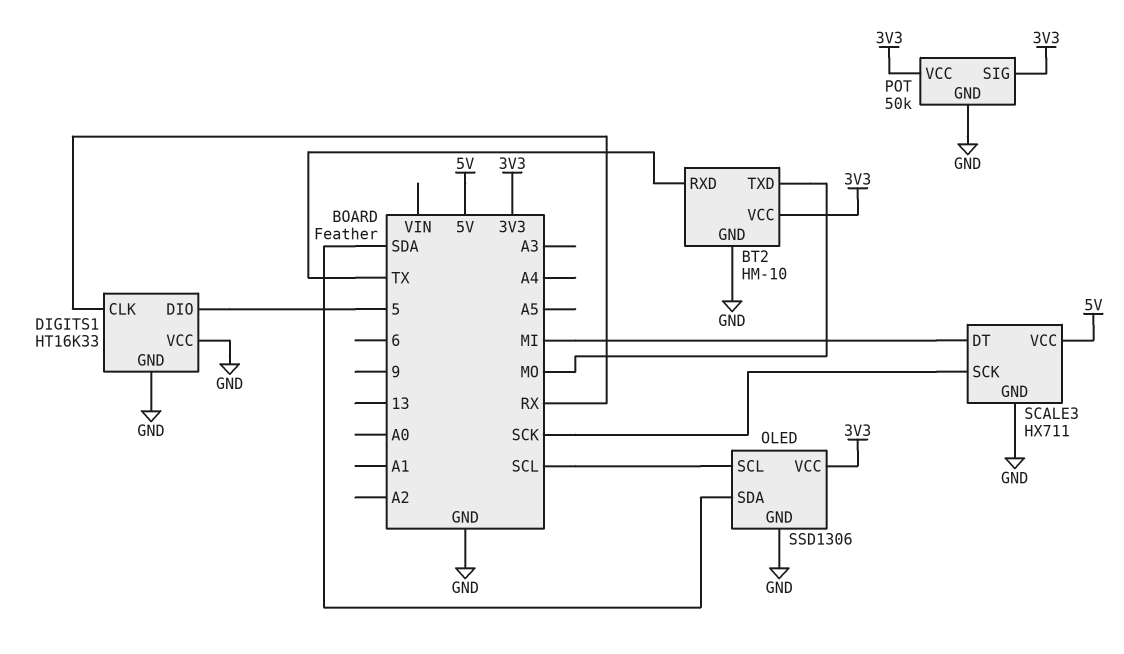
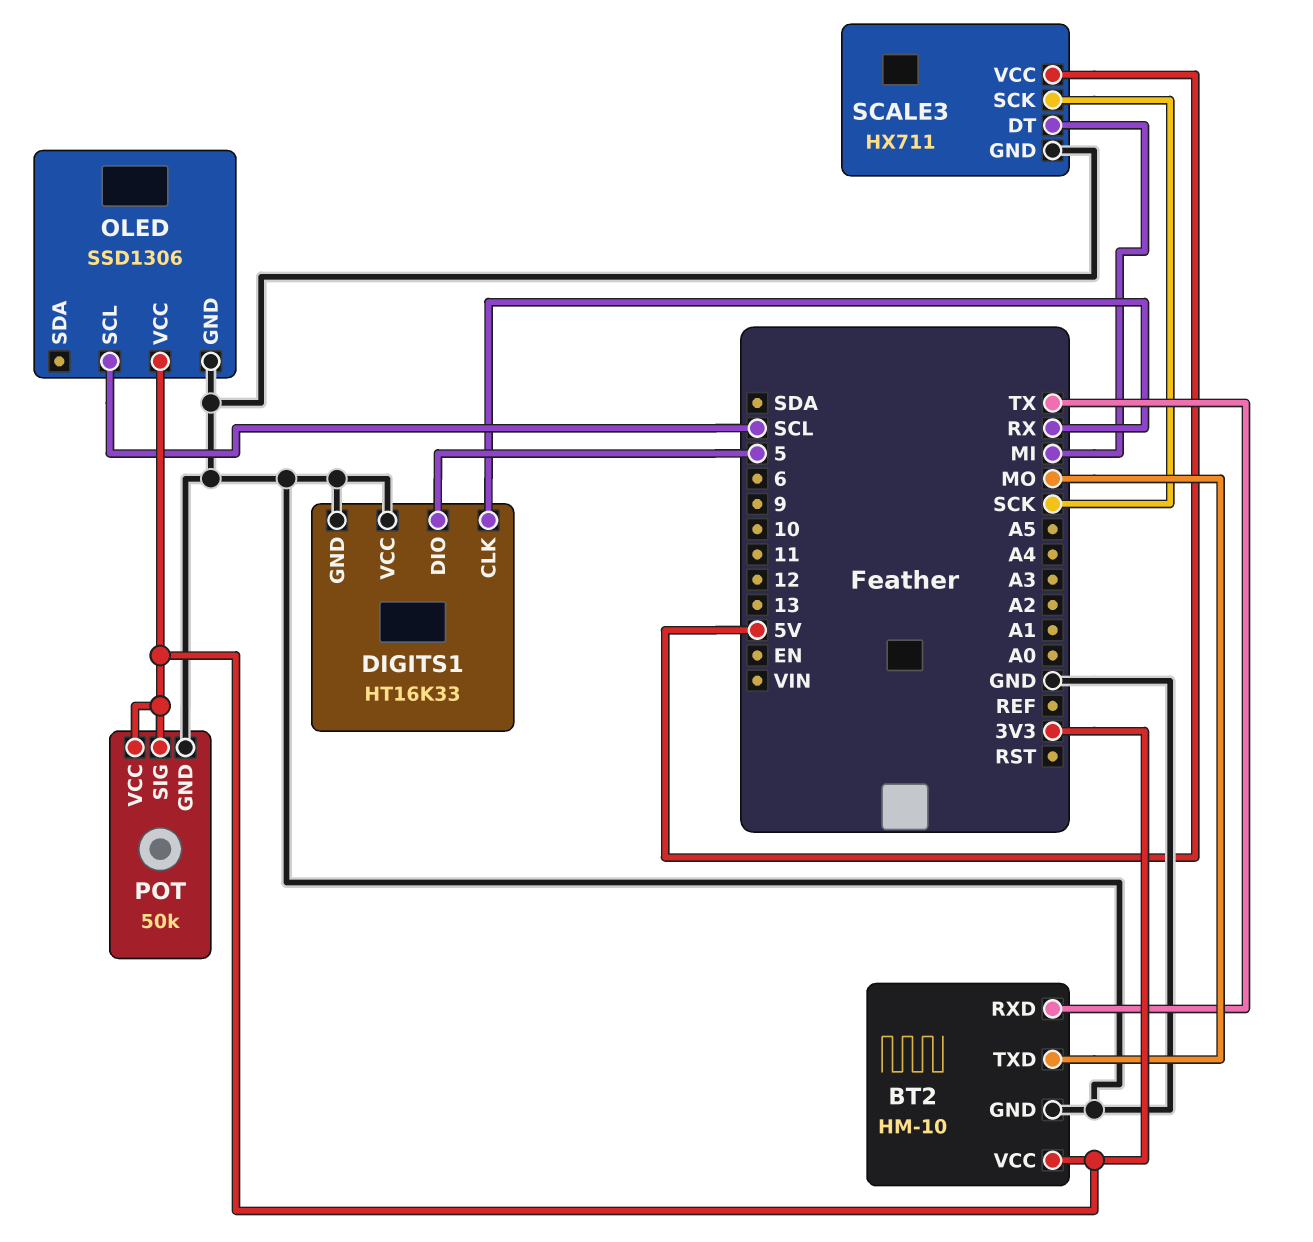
OLED pin SDA: SDA -> none

